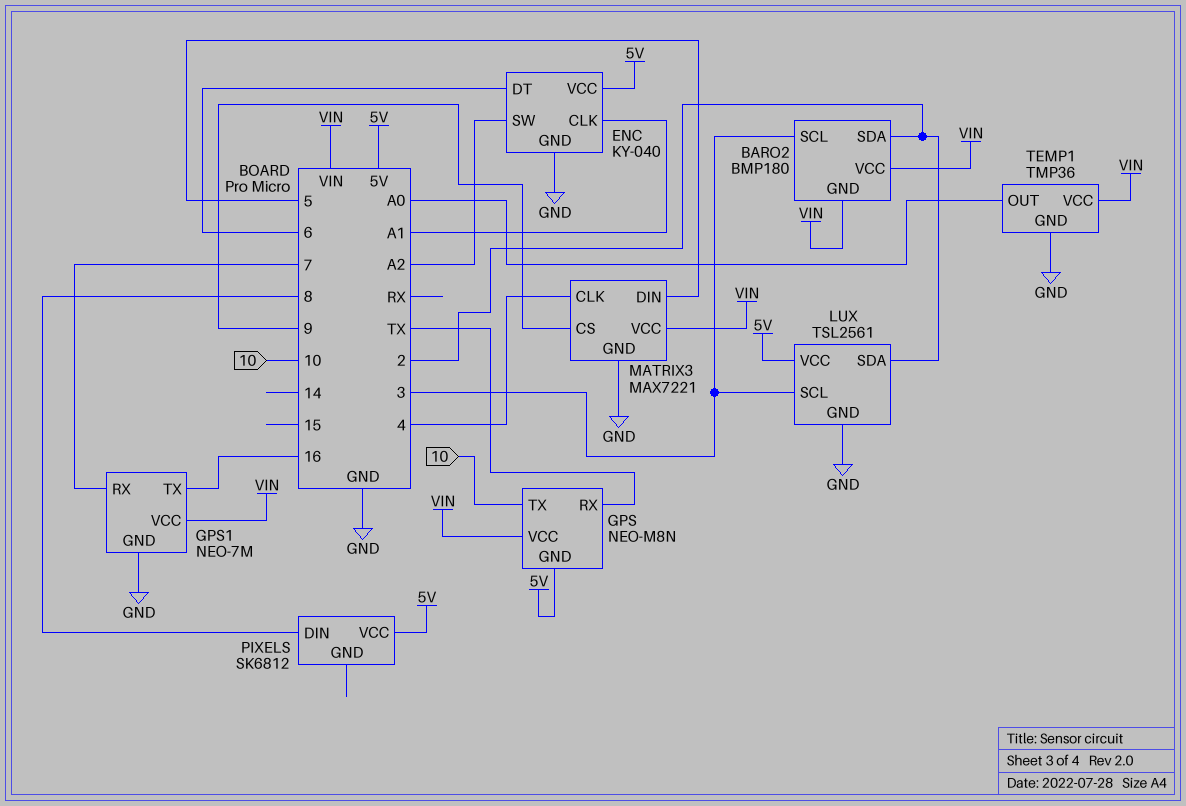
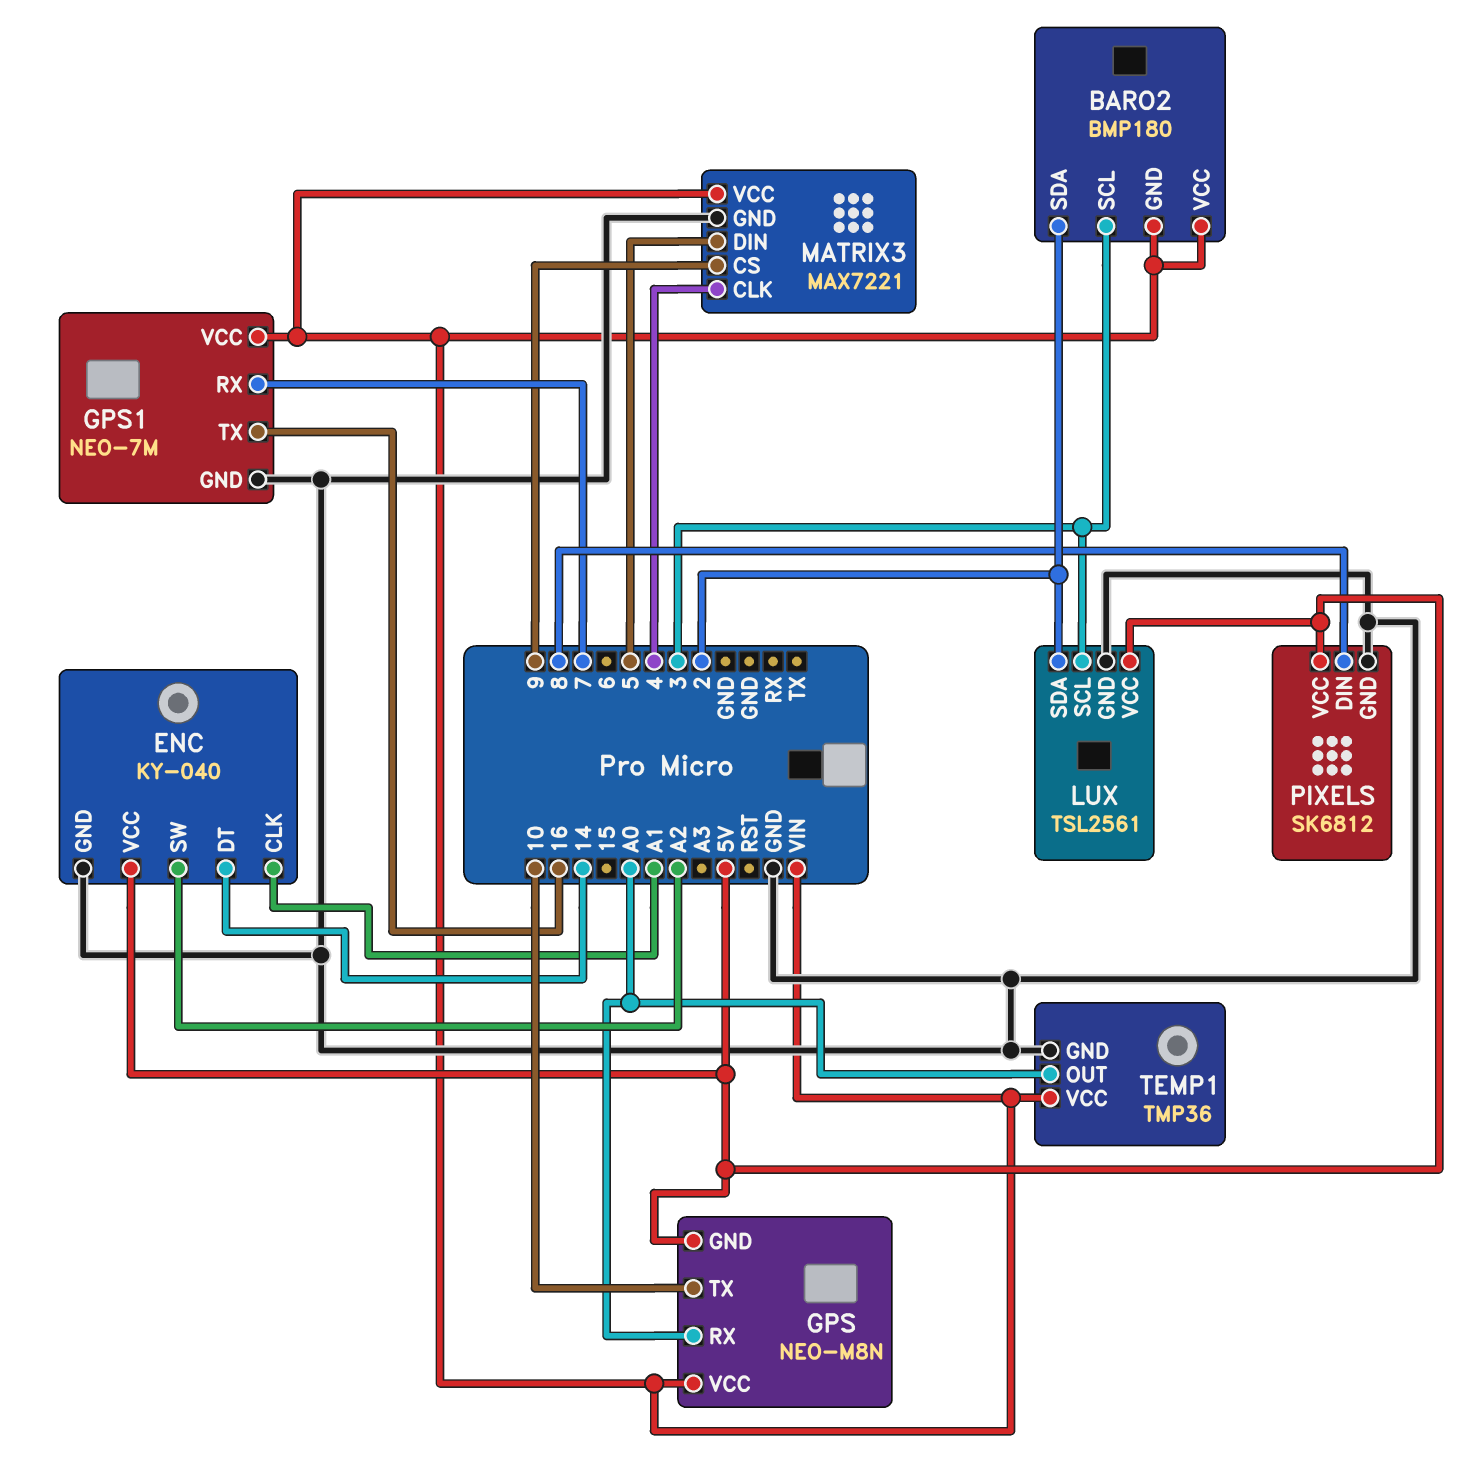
ENC pin DT: 6 -> 14
GPS pin RX: TX -> A0
PIXELS pin GND: none -> GND

